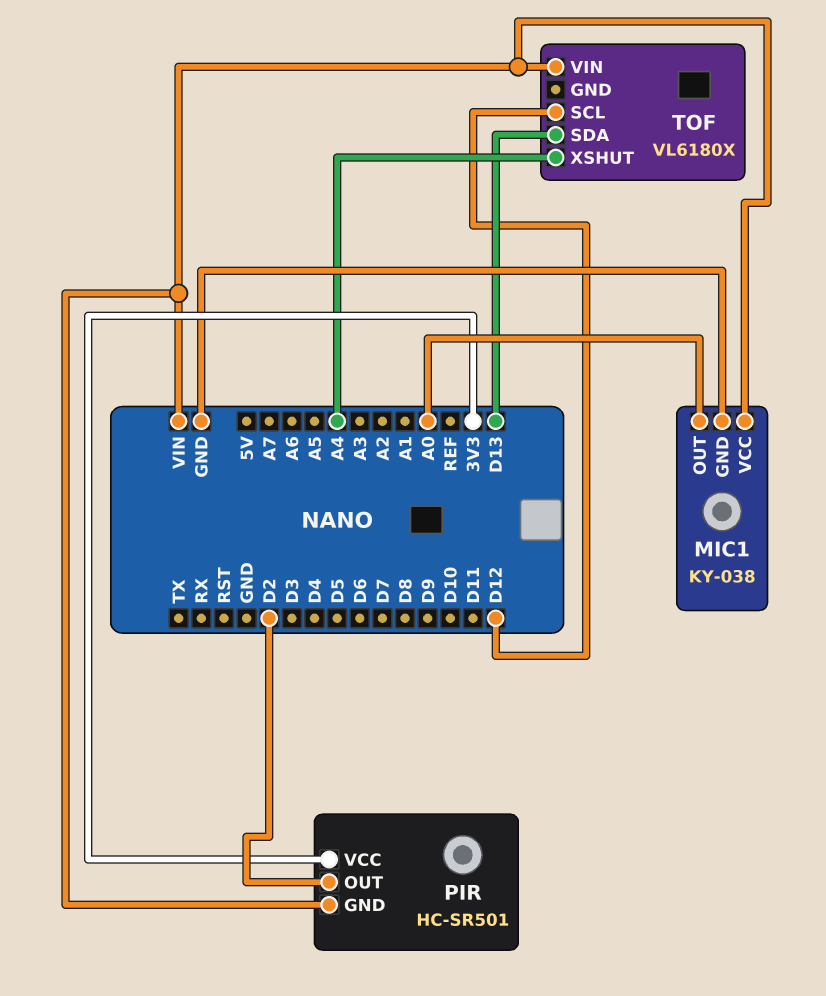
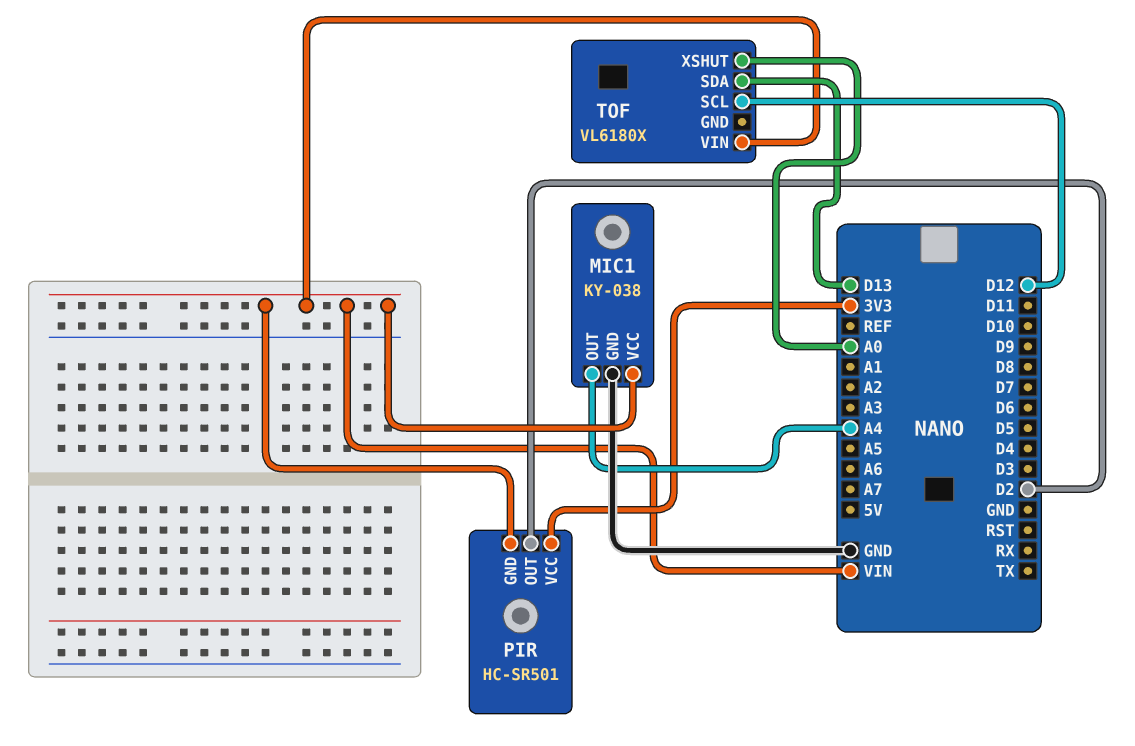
MIC1 pin OUT: A0 -> A4
TOF pin XSHUT: A4 -> A0

